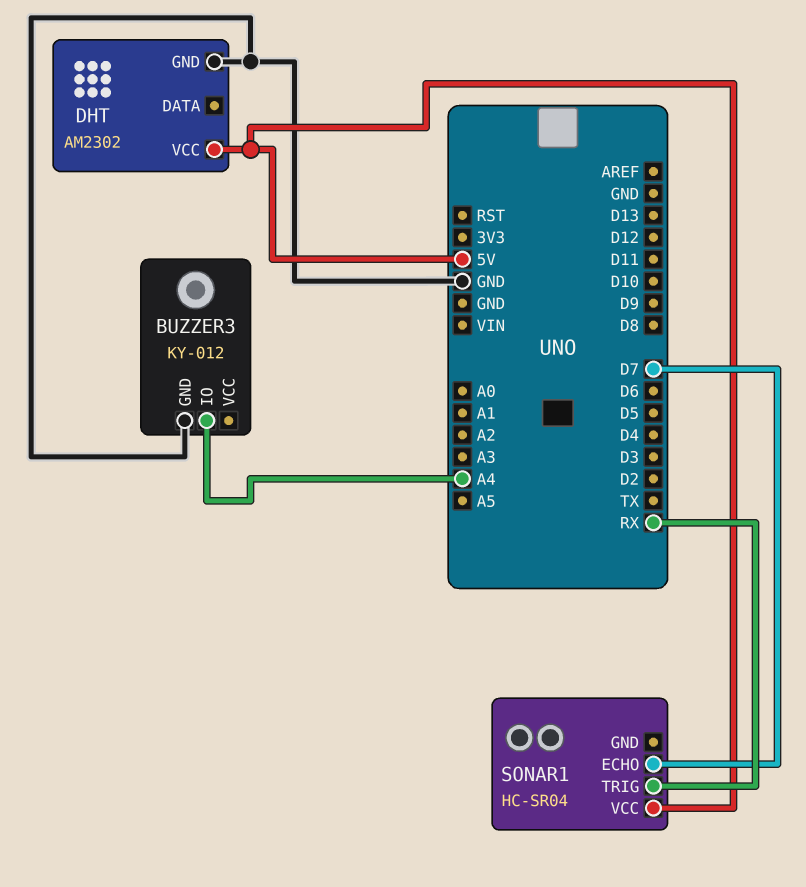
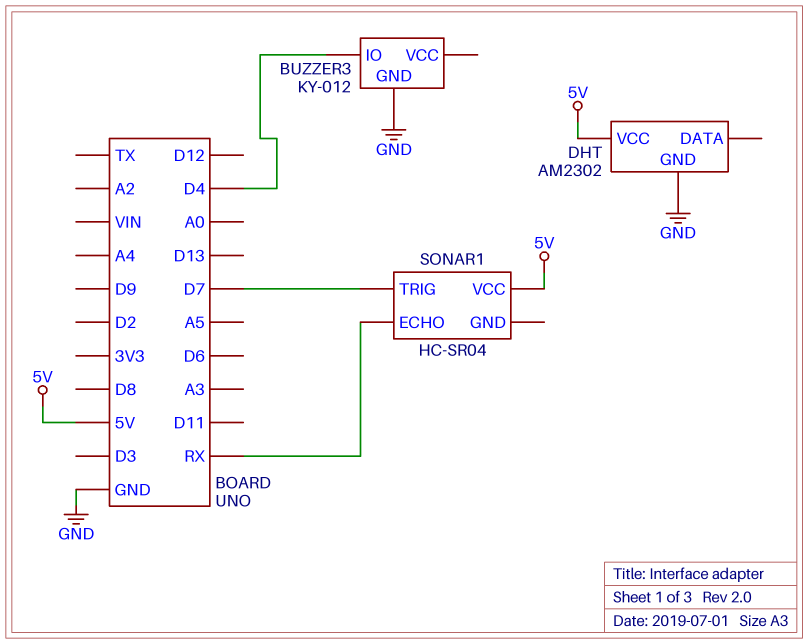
BUZZER3 pin IO: A4 -> D4
SONAR1 pin ECHO: D7 -> RX
SONAR1 pin TRIG: RX -> D7

